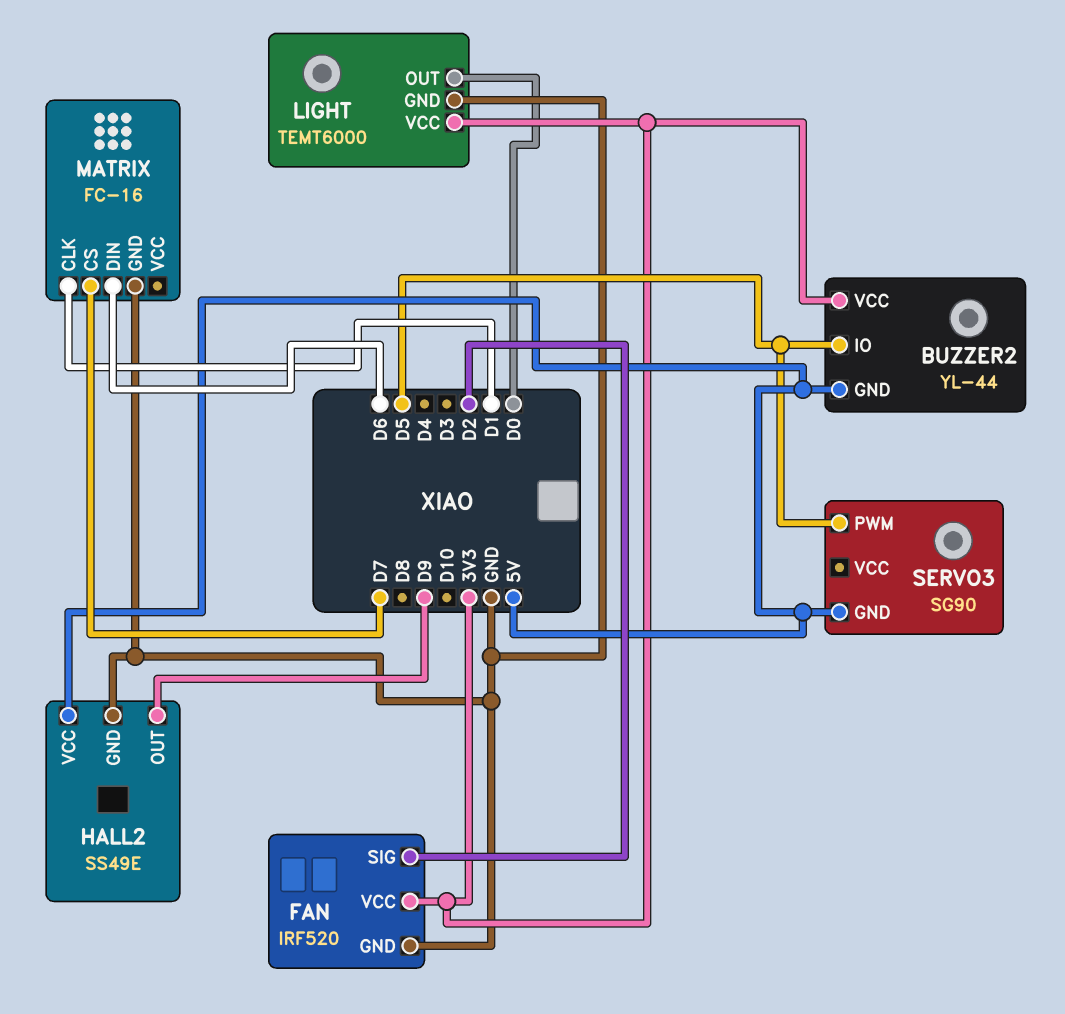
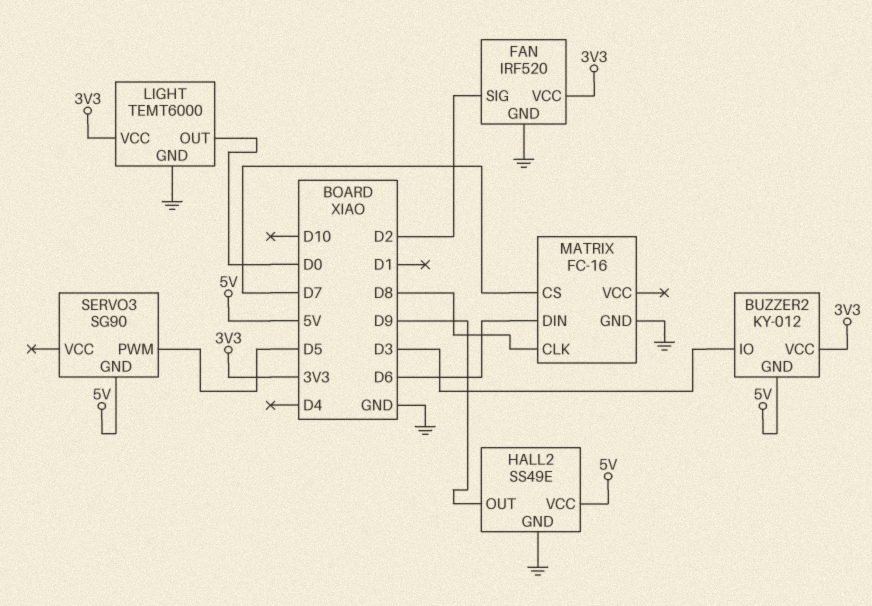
BUZZER2: YL-44 -> KY-012
BUZZER2 pin IO: D5 -> D3
MATRIX pin CLK: D1 -> D8

